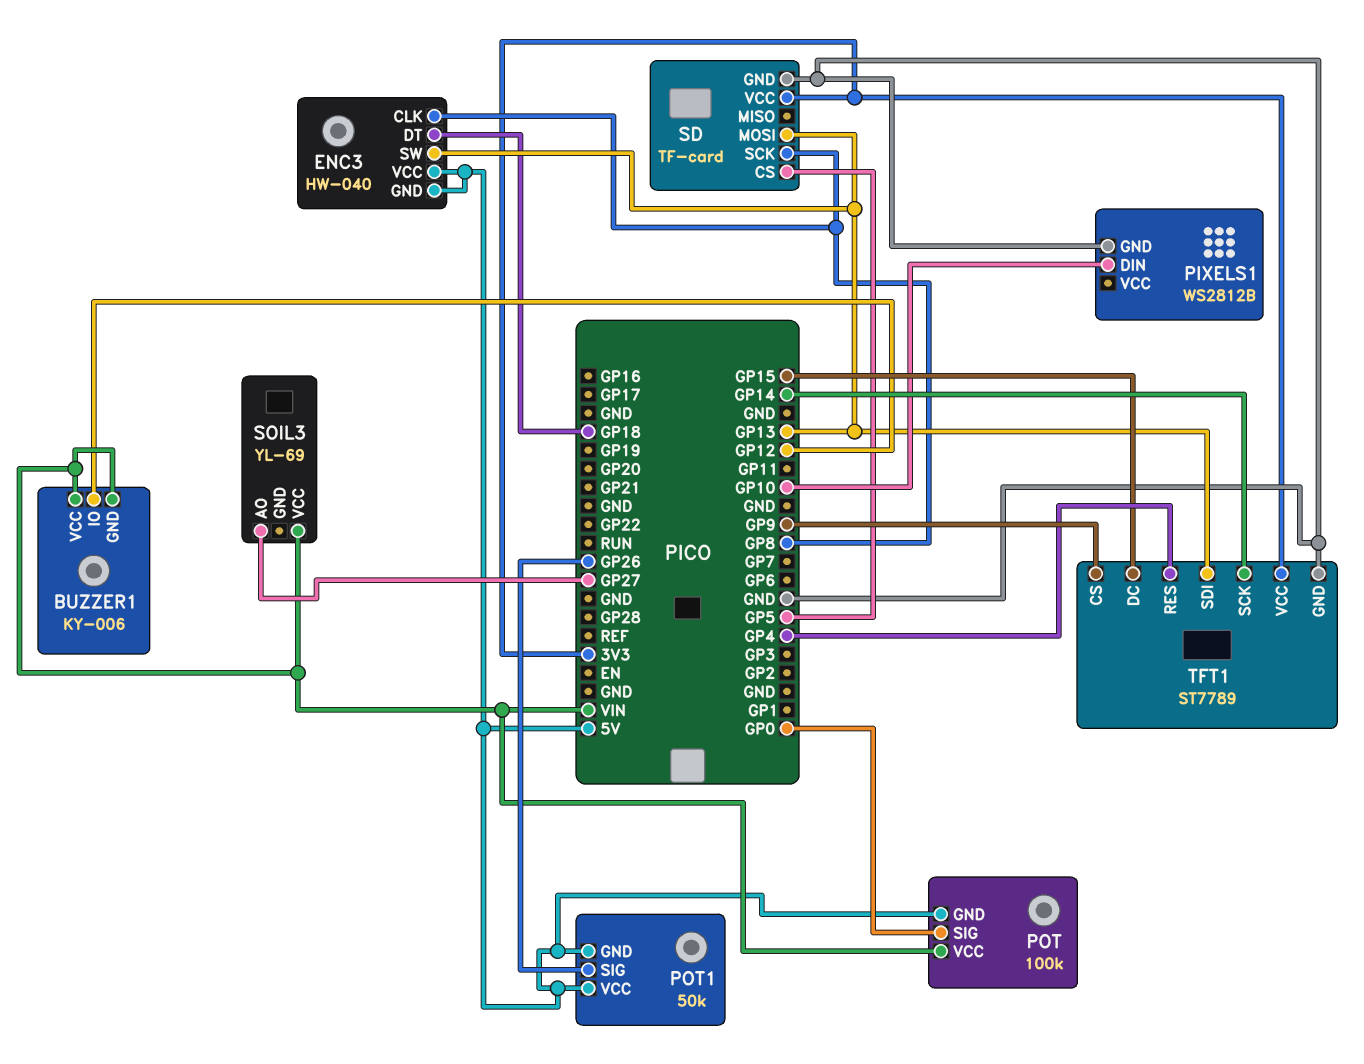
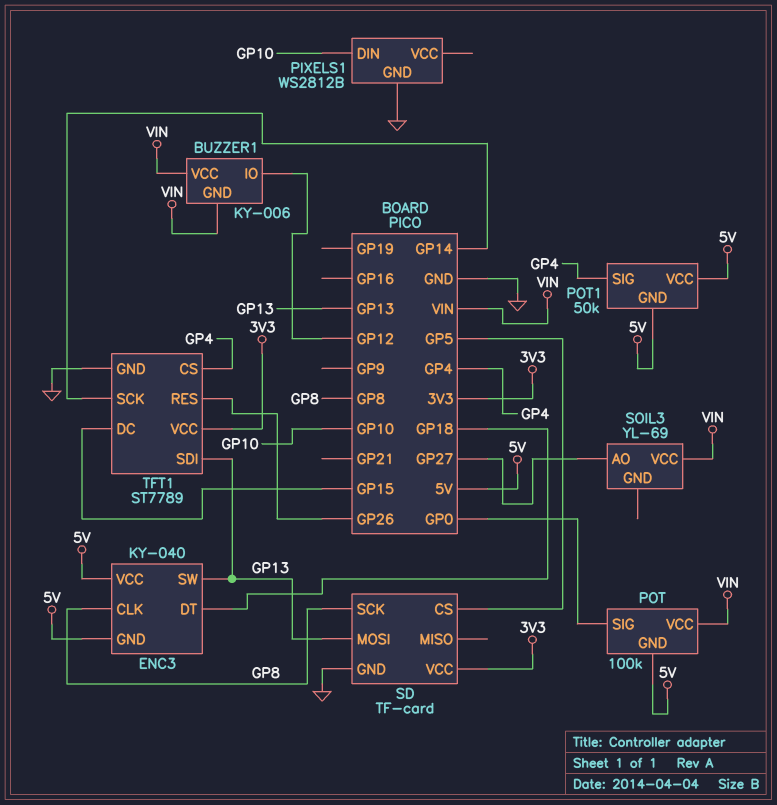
ENC3: HW-040 -> KY-040
POT1 pin SIG: GP26 -> GP4
TFT1 pin CS: GP9 -> GP4
TFT1 pin RES: GP4 -> GP26

